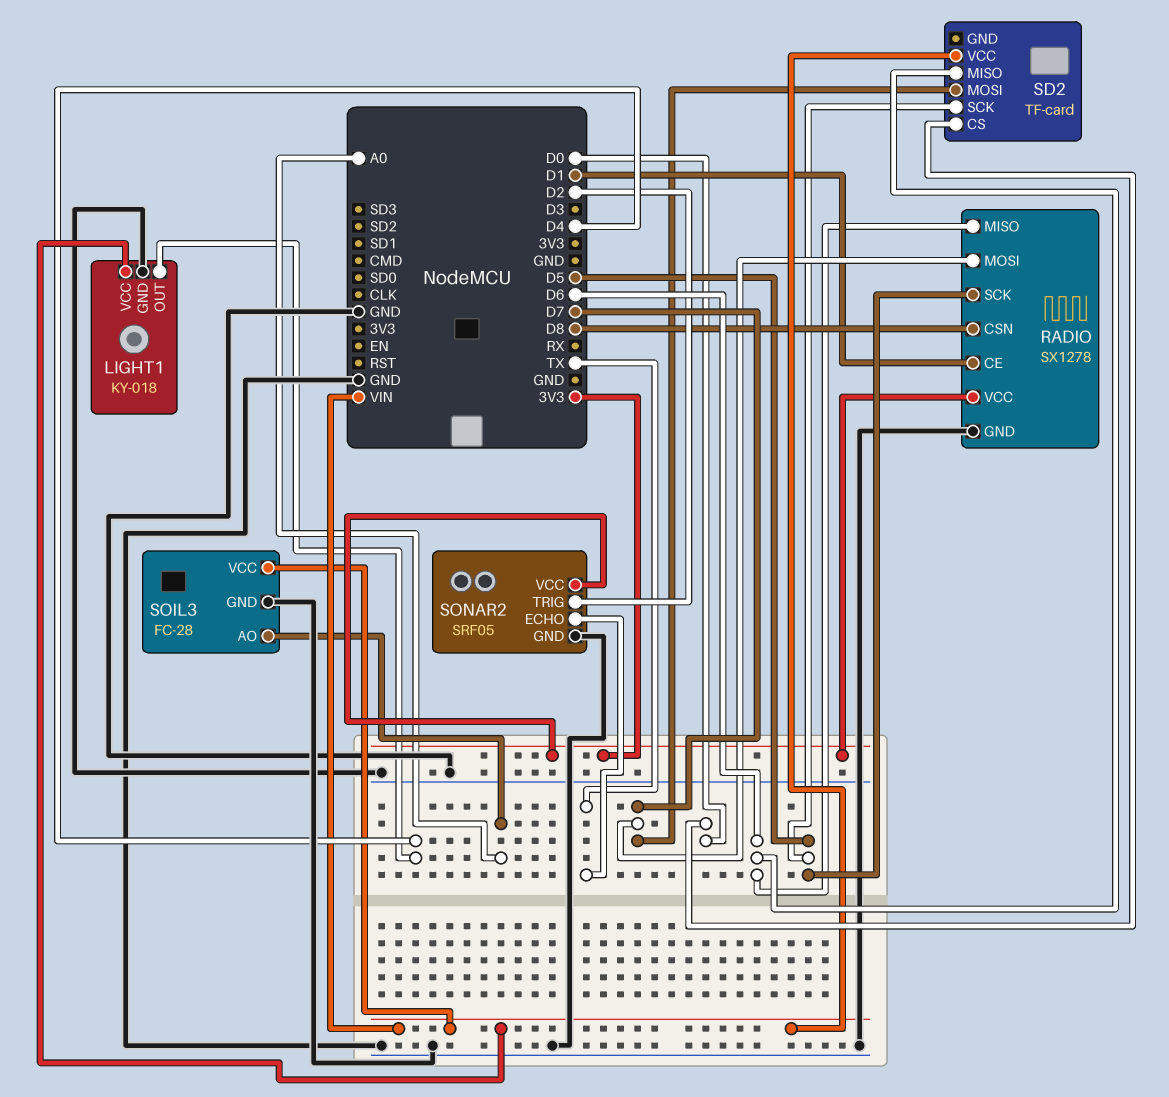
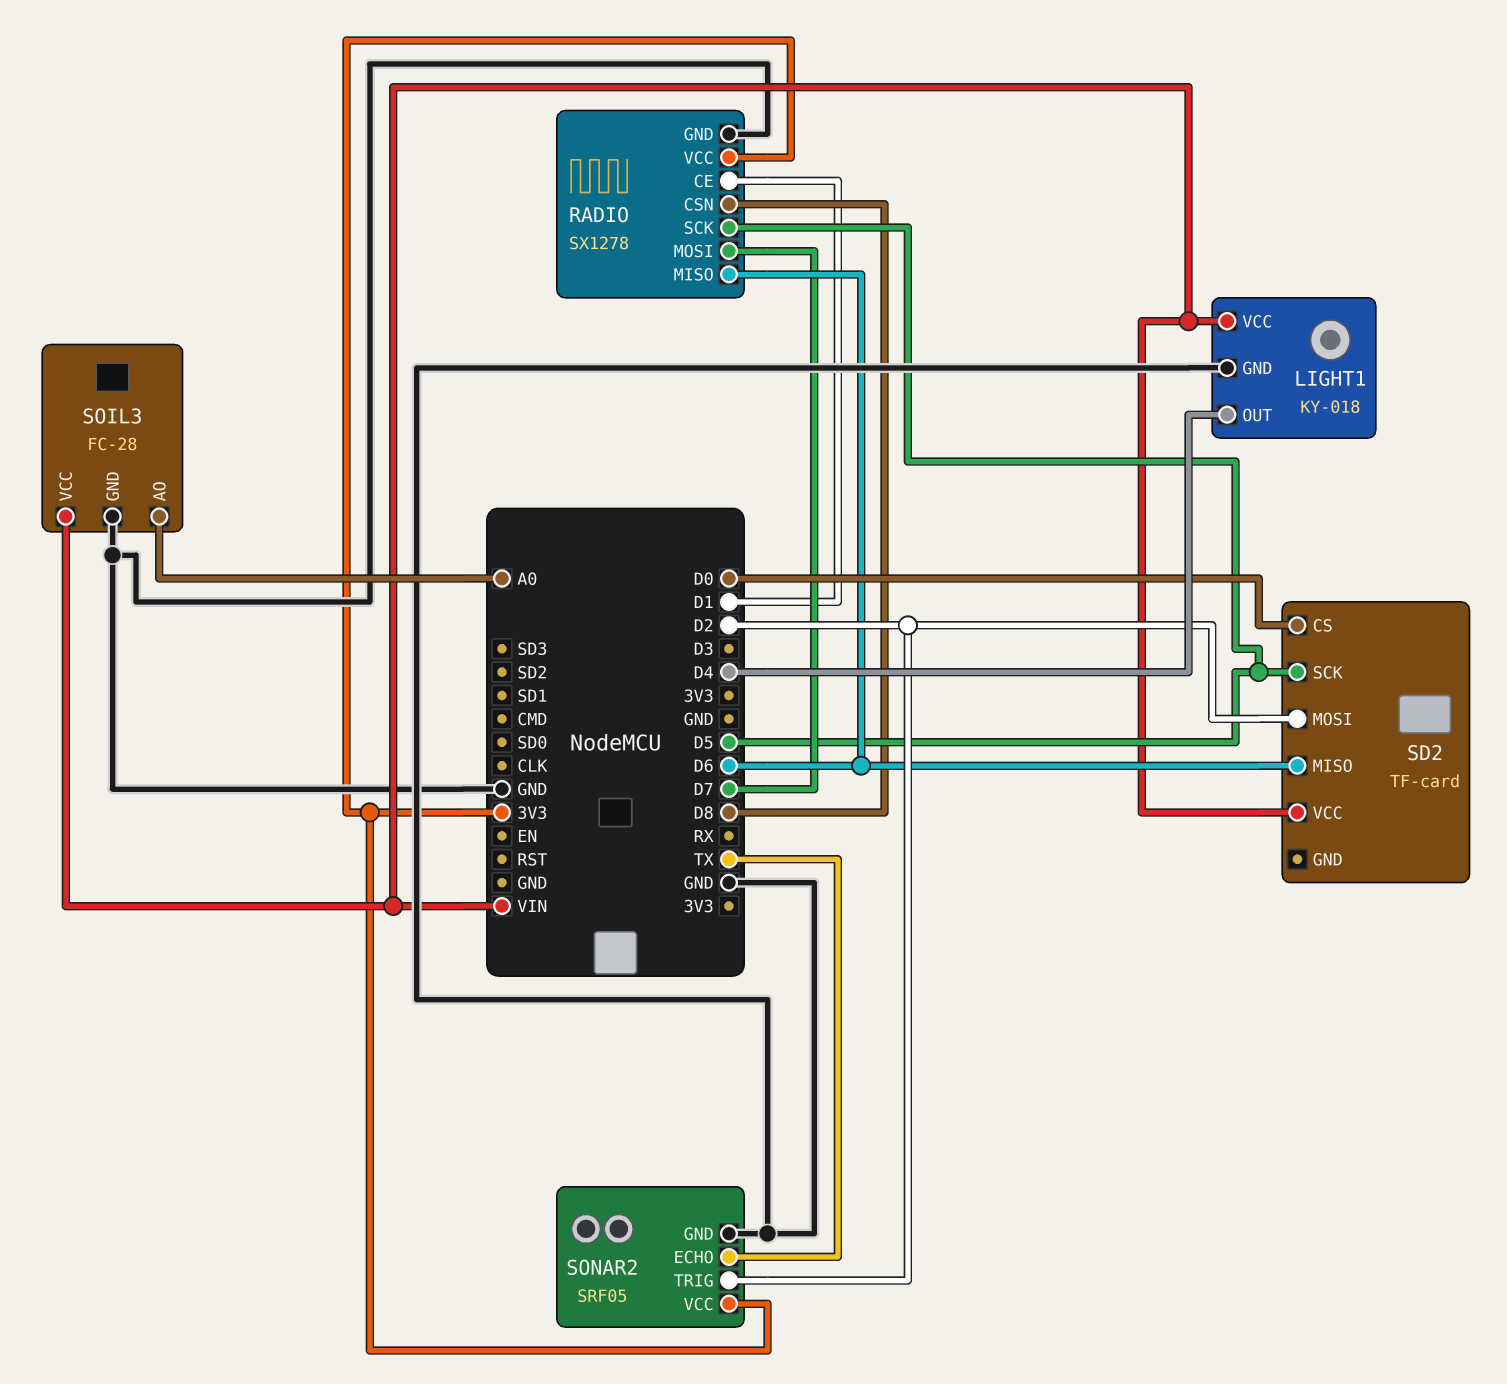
SD2 pin MOSI: D7 -> D2

